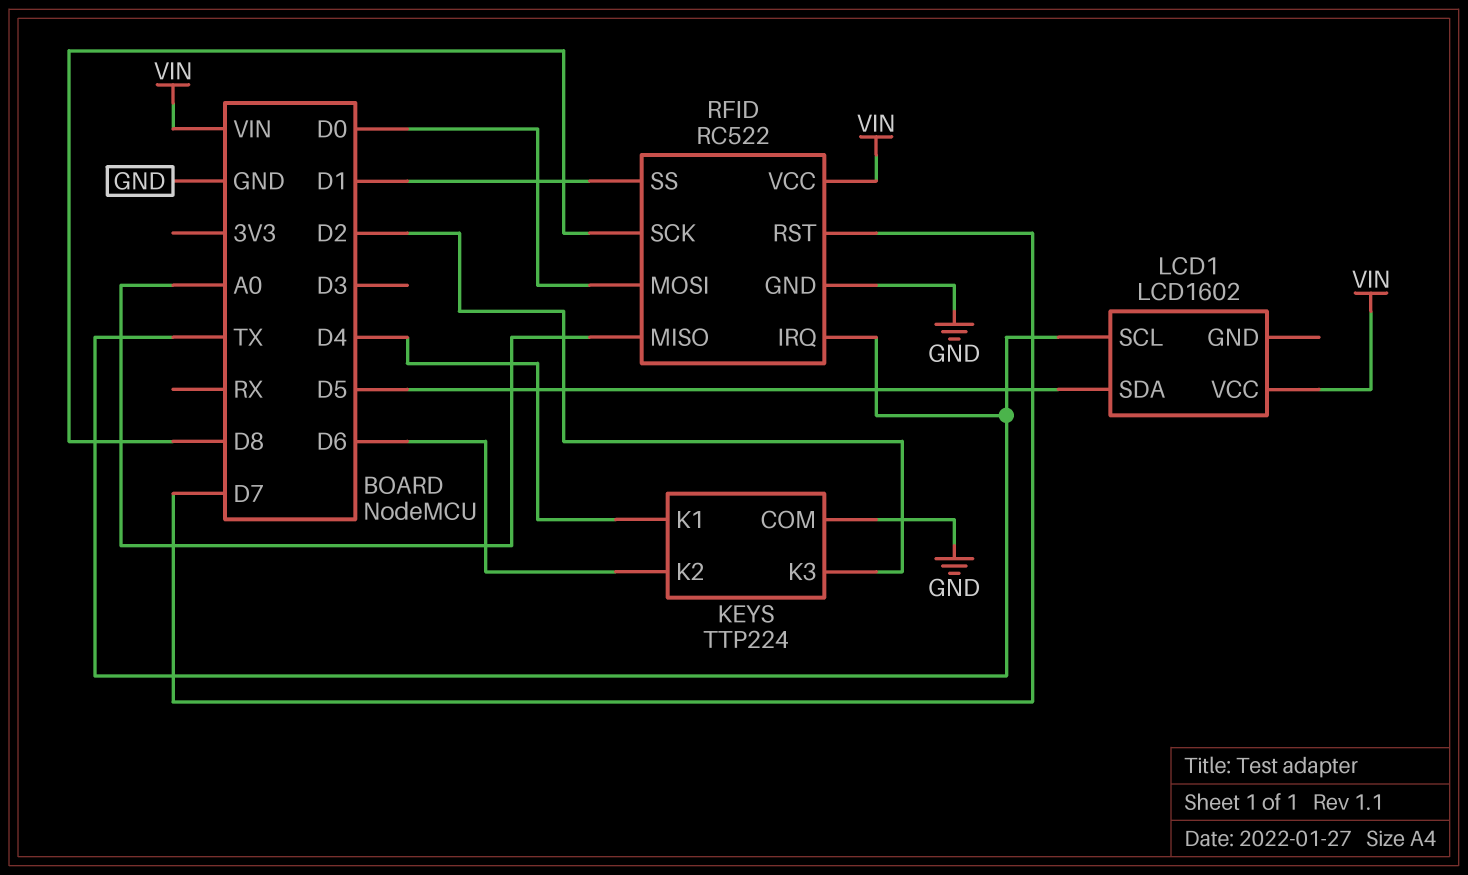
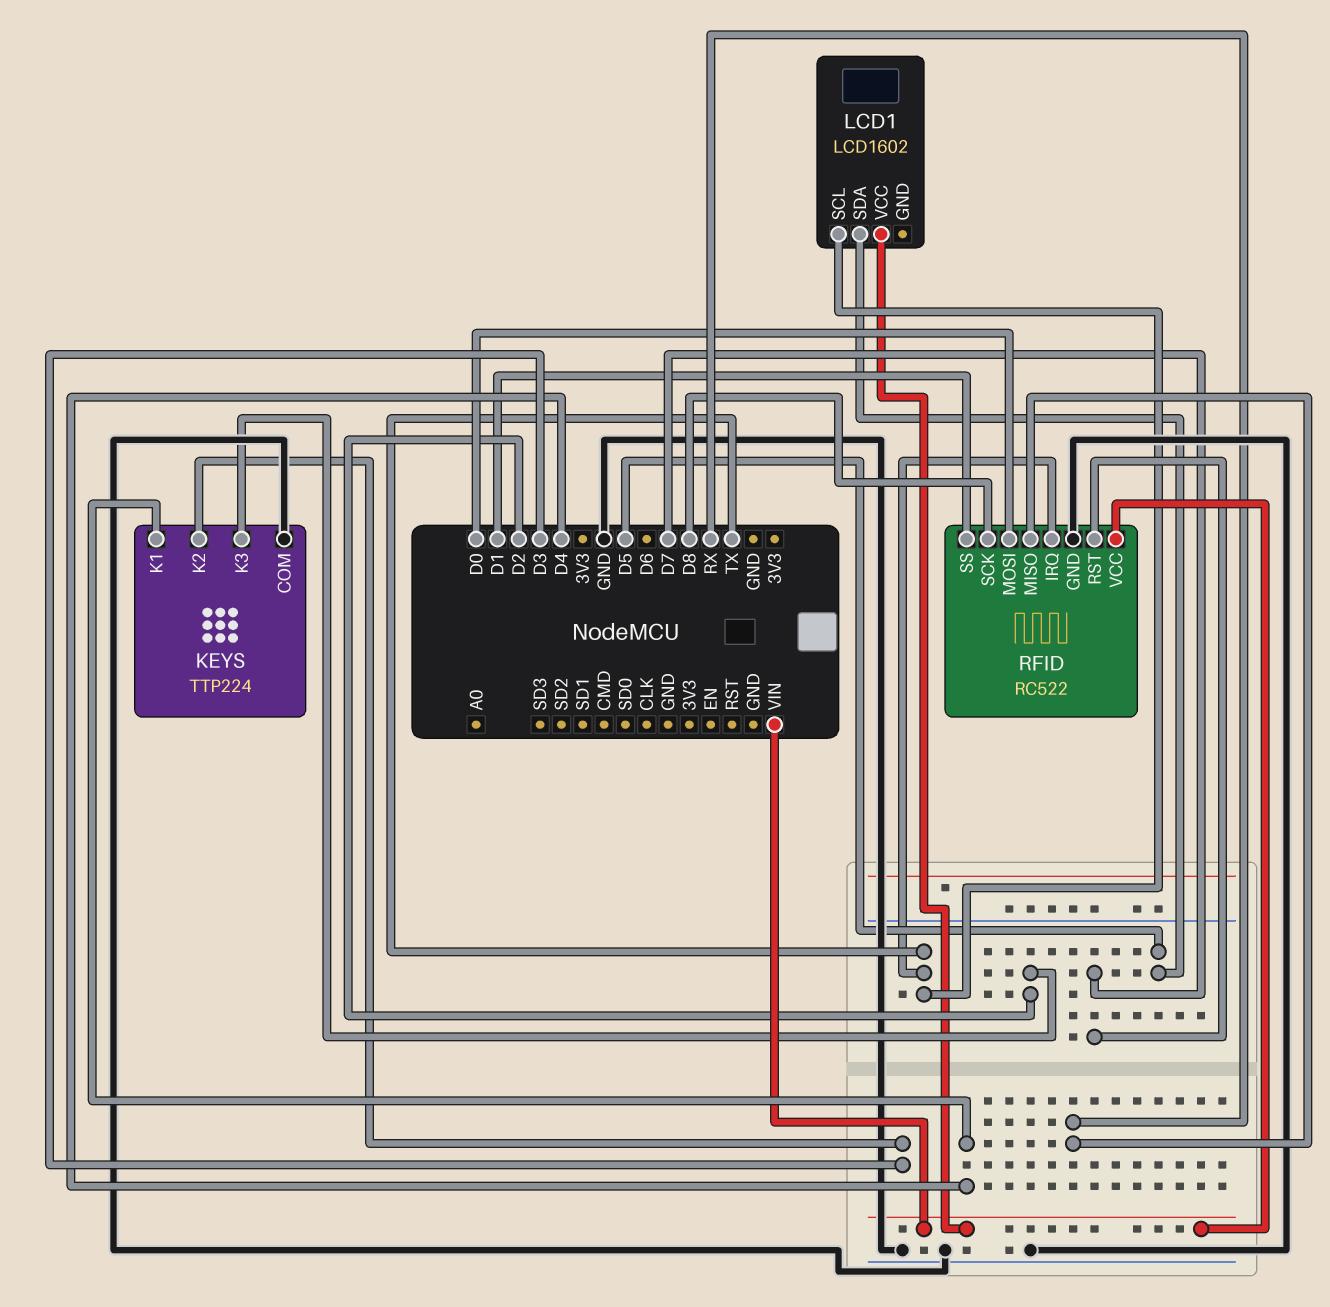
KEYS pin K2: D6 -> D3
RFID pin MISO: A0 -> RX

